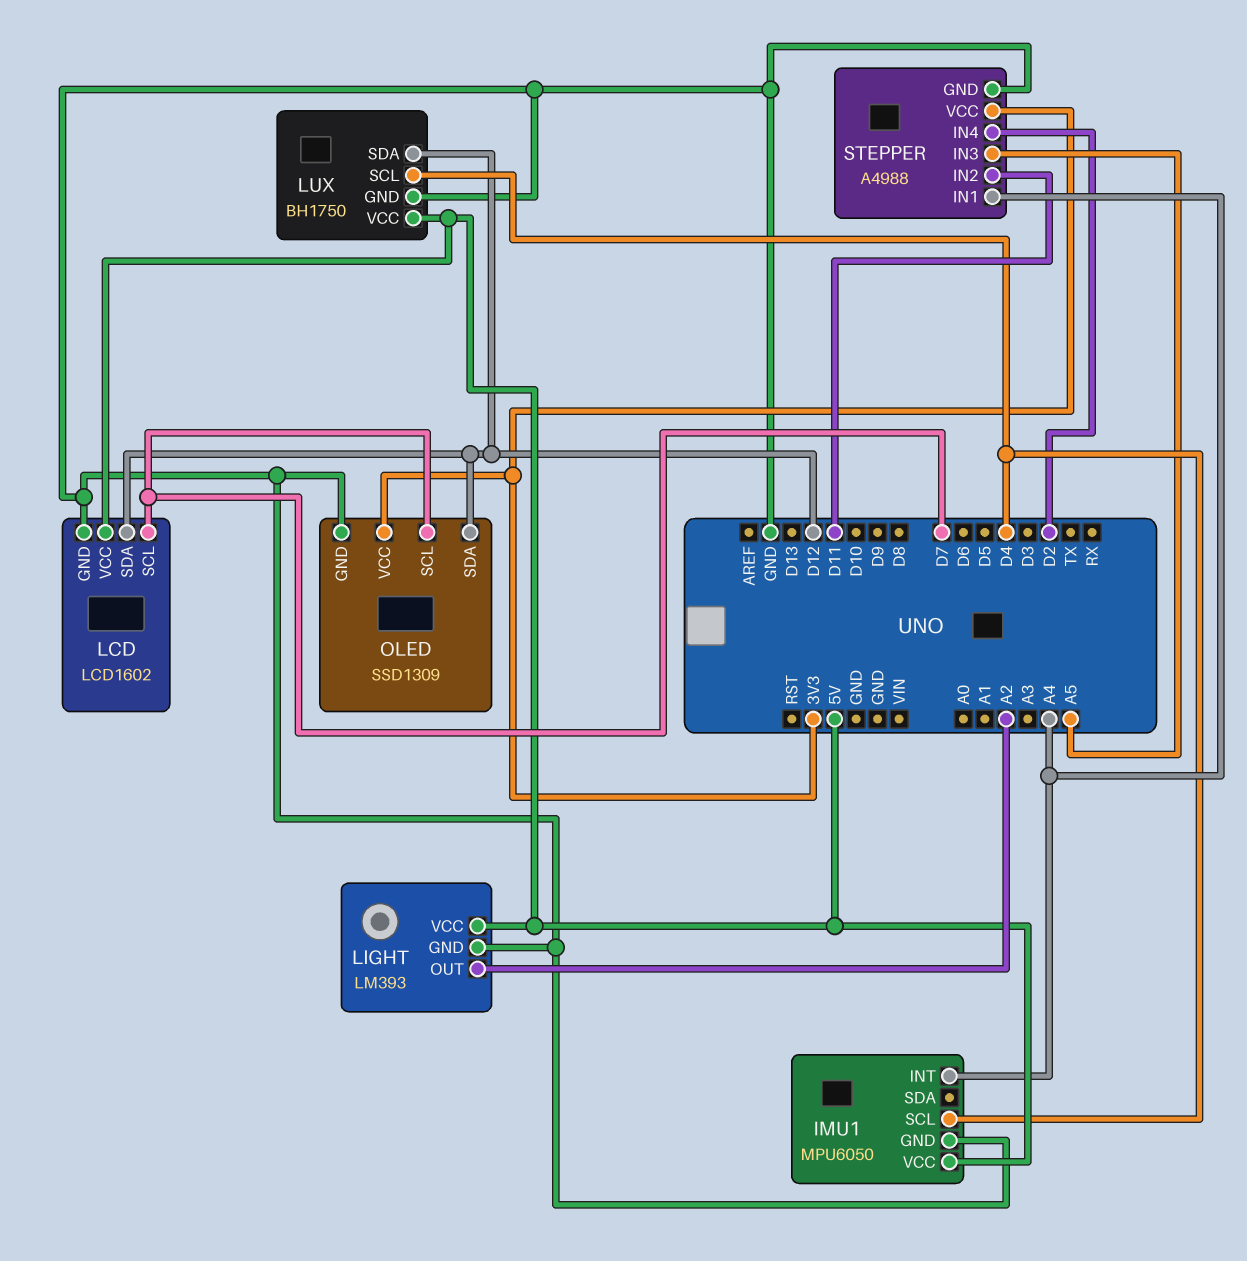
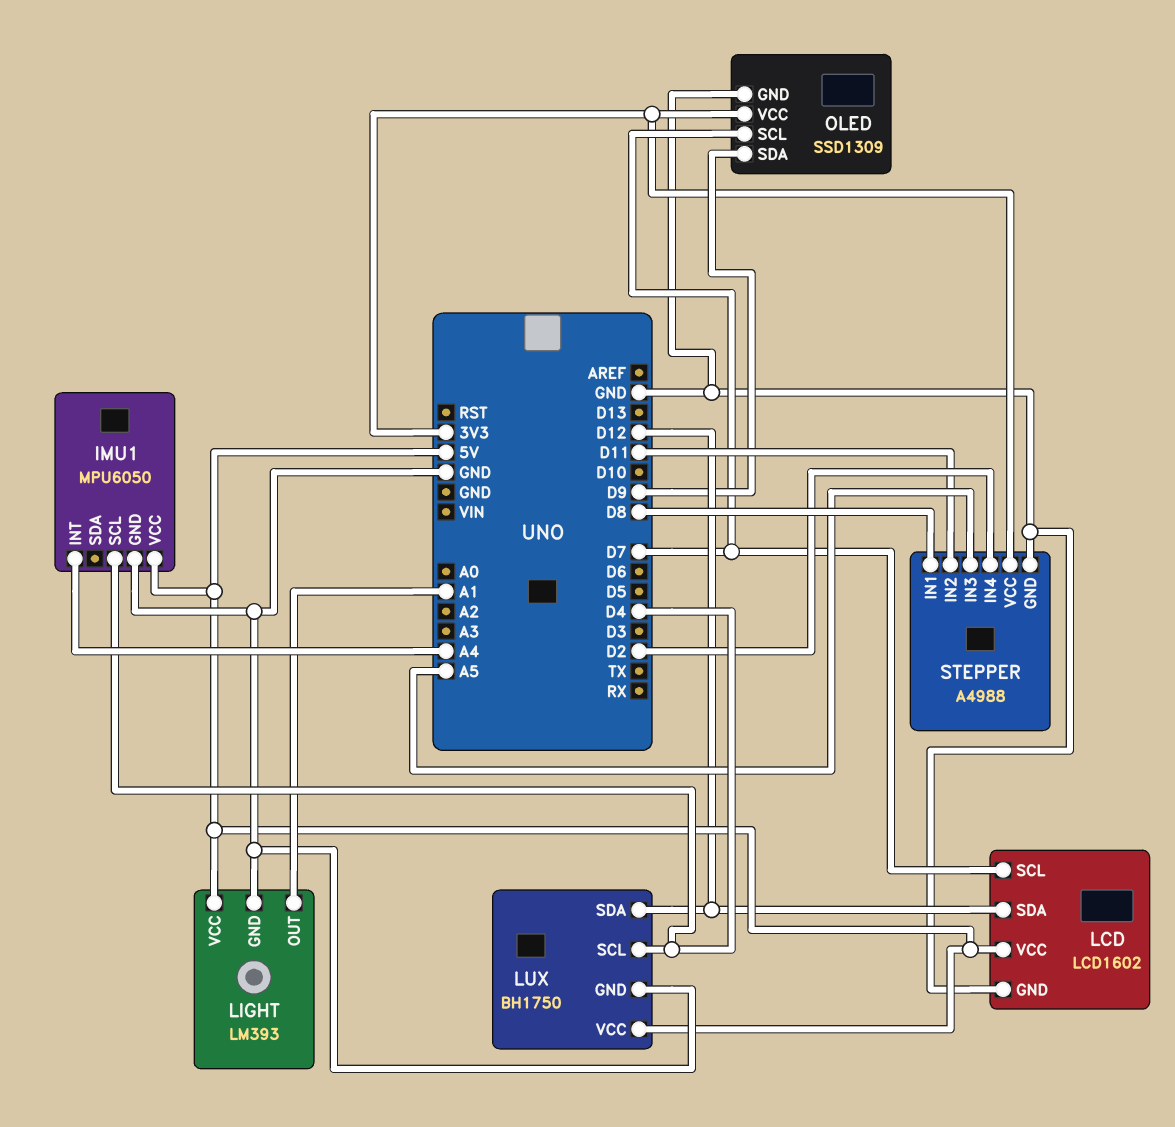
LIGHT pin OUT: A2 -> A1
OLED pin SDA: D12 -> D9
STEPPER pin IN1: A4 -> D8

